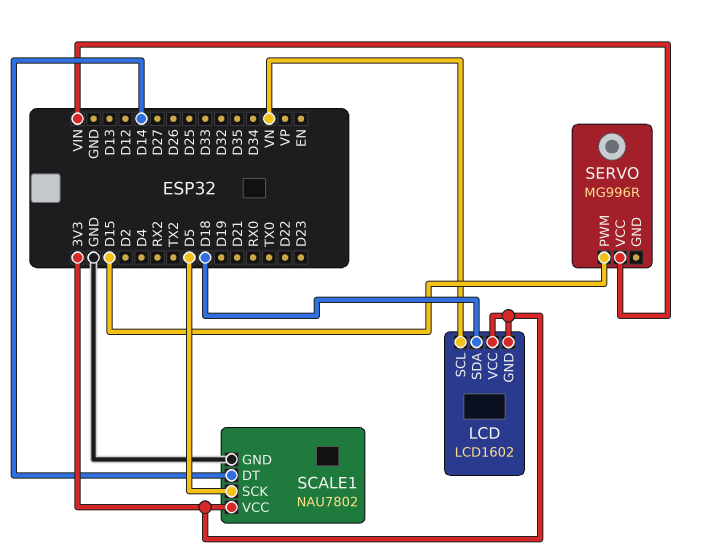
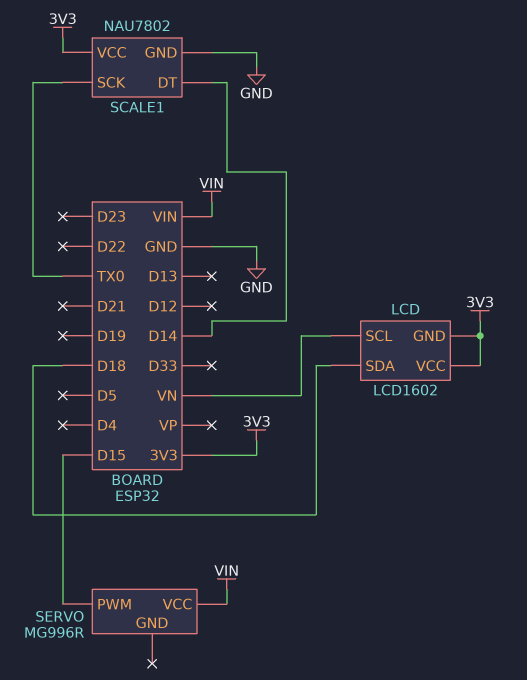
SCALE1 pin SCK: D5 -> TX0

